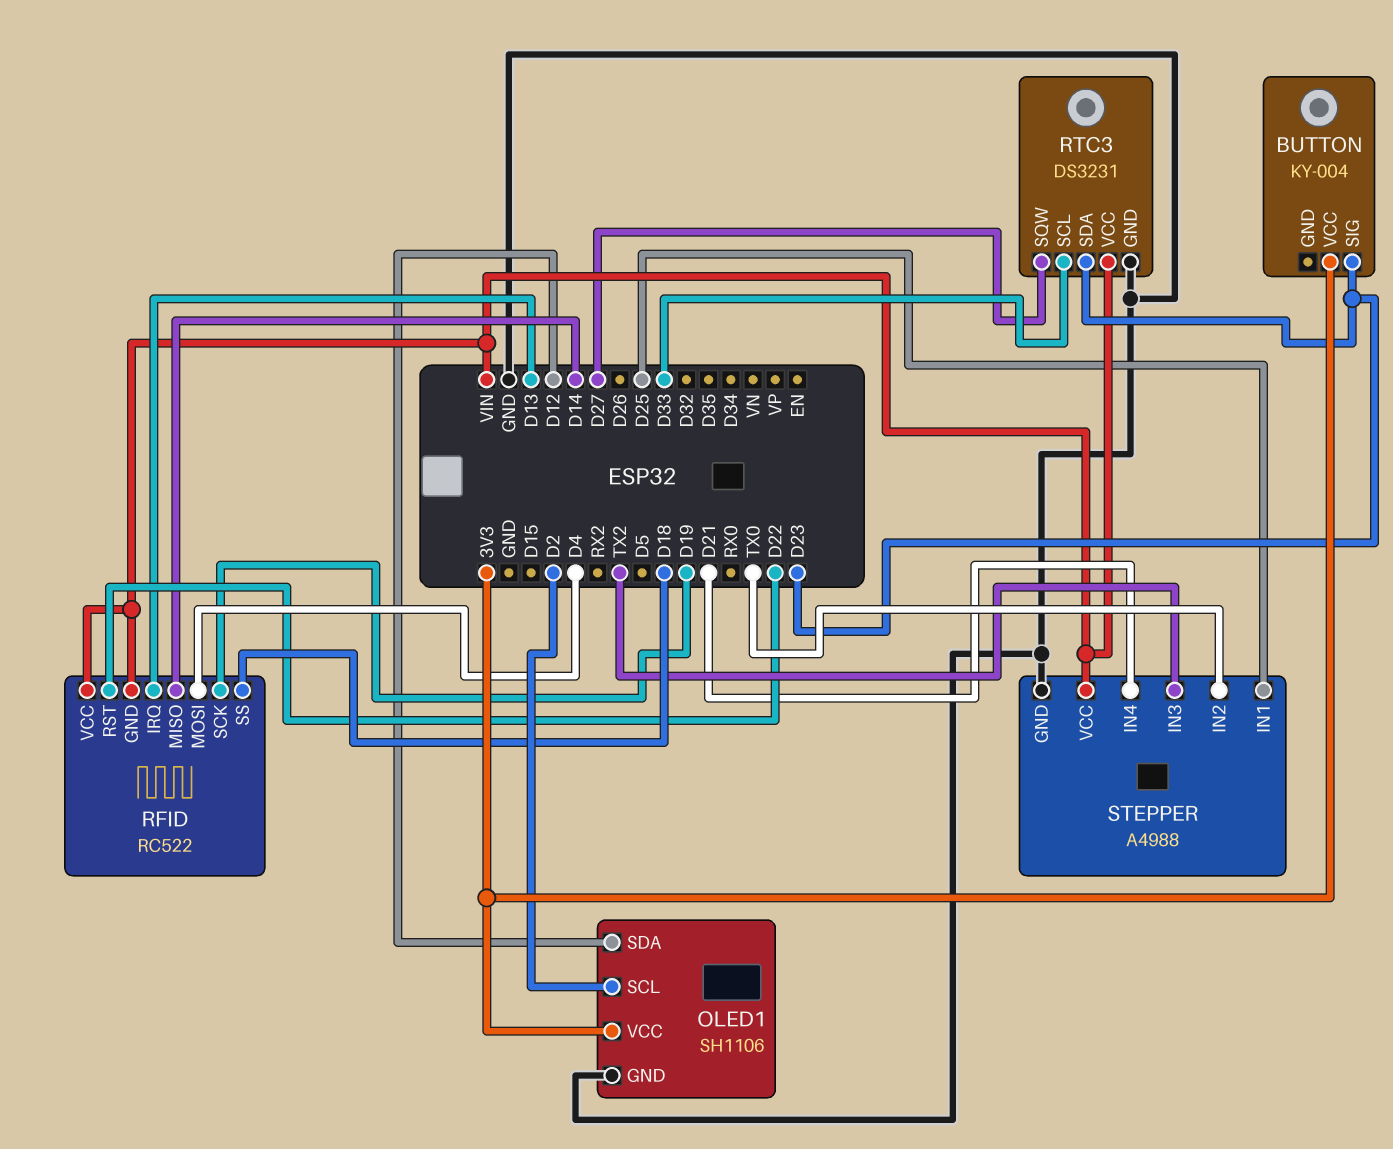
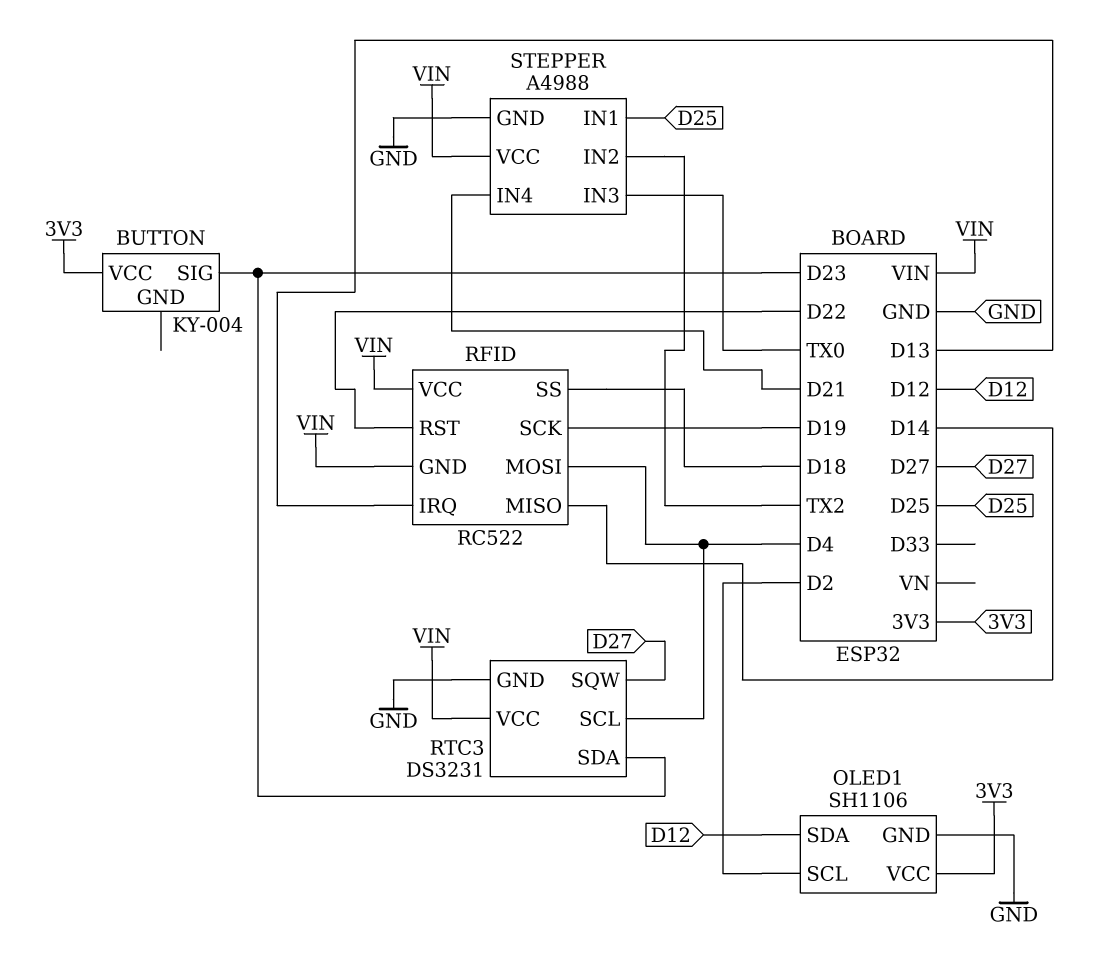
RTC3 pin SCL: D33 -> D4
STEPPER pin IN2: TX0 -> TX2
STEPPER pin IN3: TX2 -> TX0

